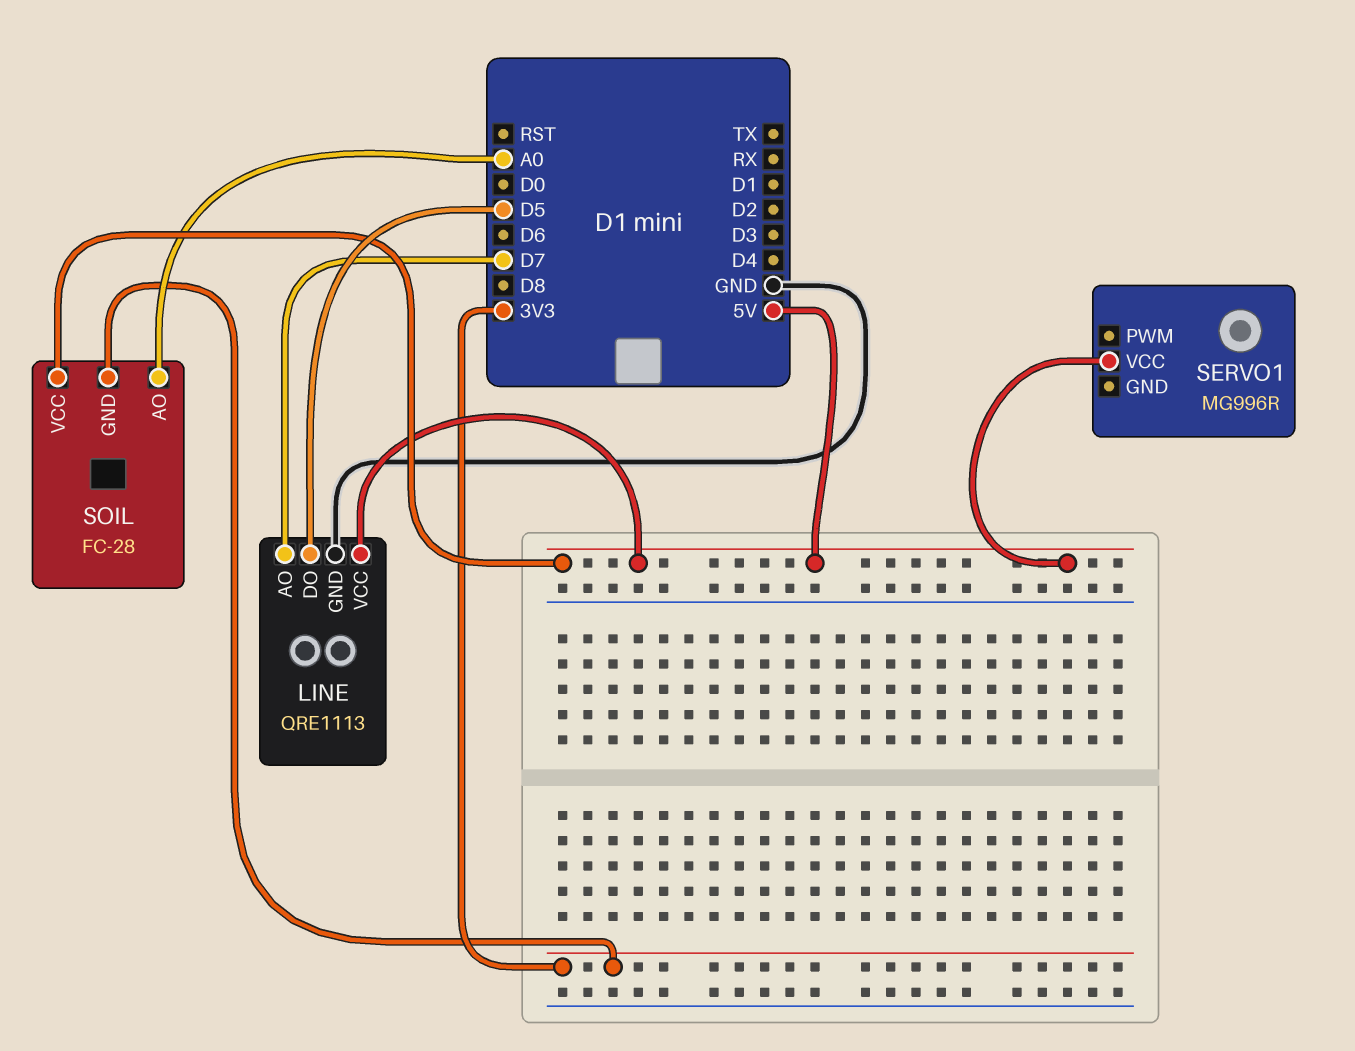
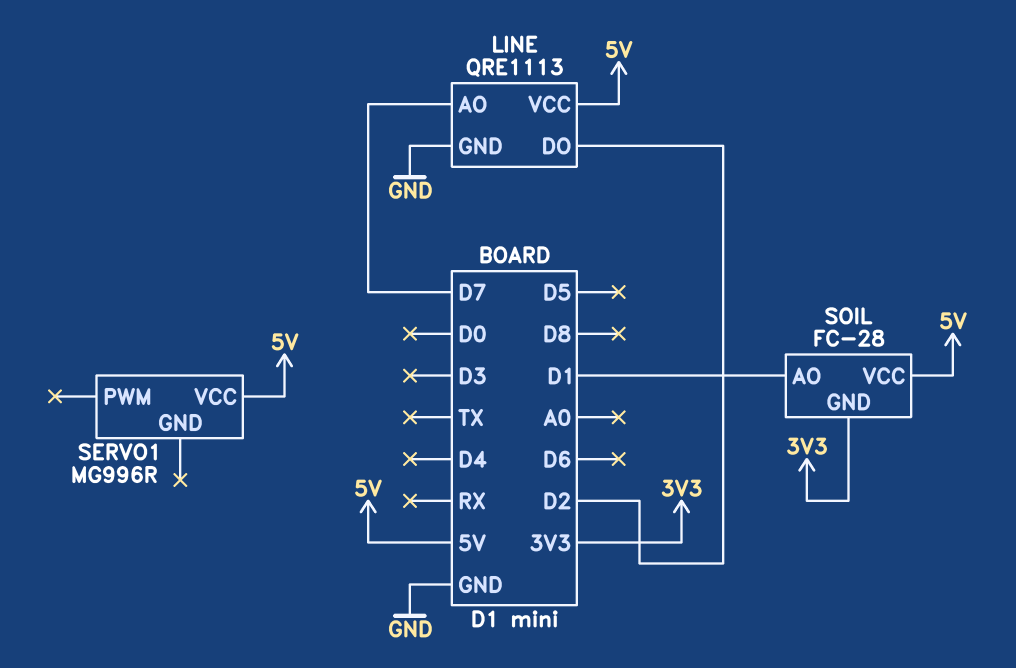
LINE pin DO: D5 -> D2
SOIL pin AO: A0 -> D1

